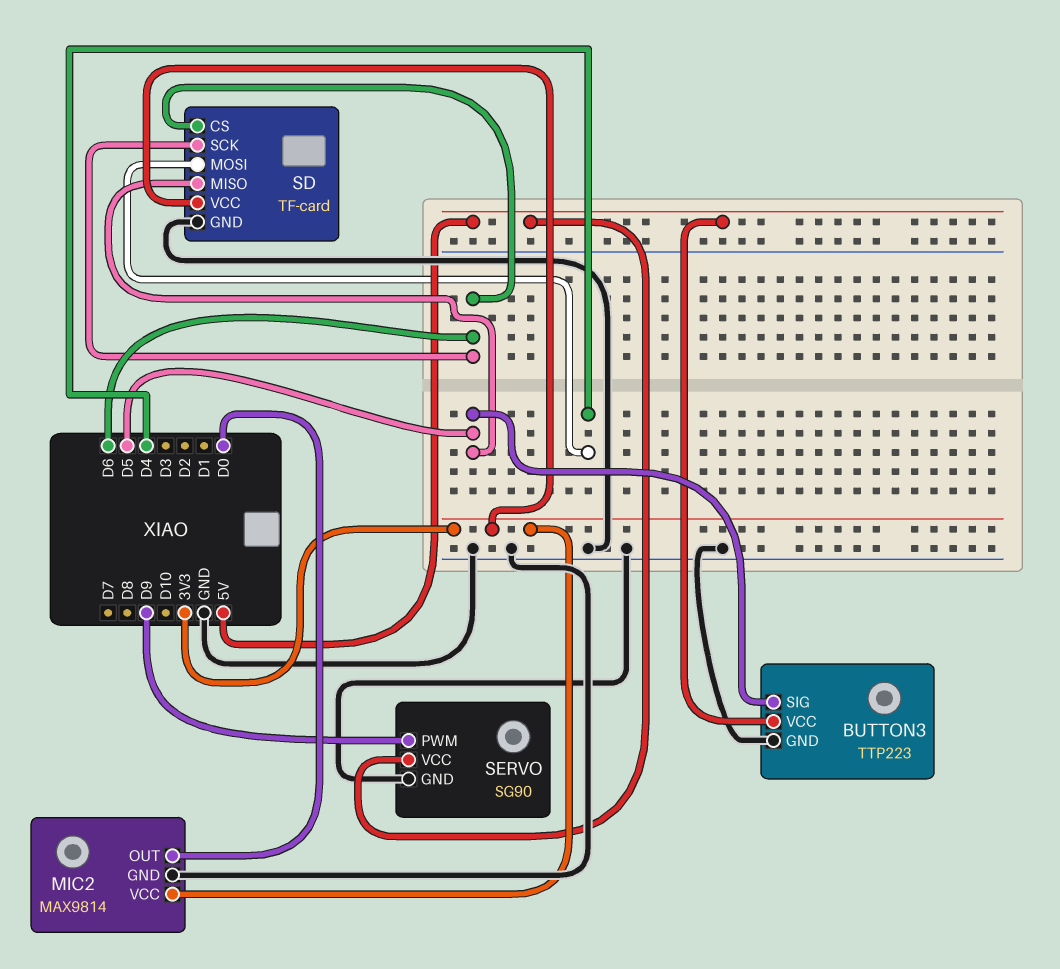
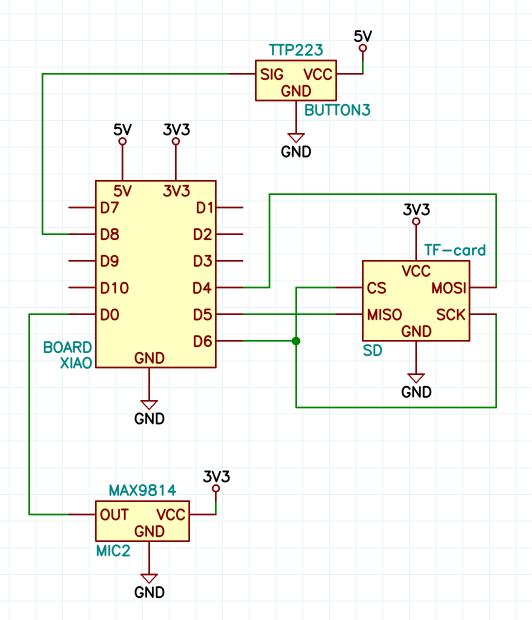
BUTTON3 pin SIG: D5 -> D8
SERVO: SG90 -> none
SERVO pin GND: GND -> none
SERVO pin PWM: D9 -> none
SERVO pin VCC: 5V -> none

